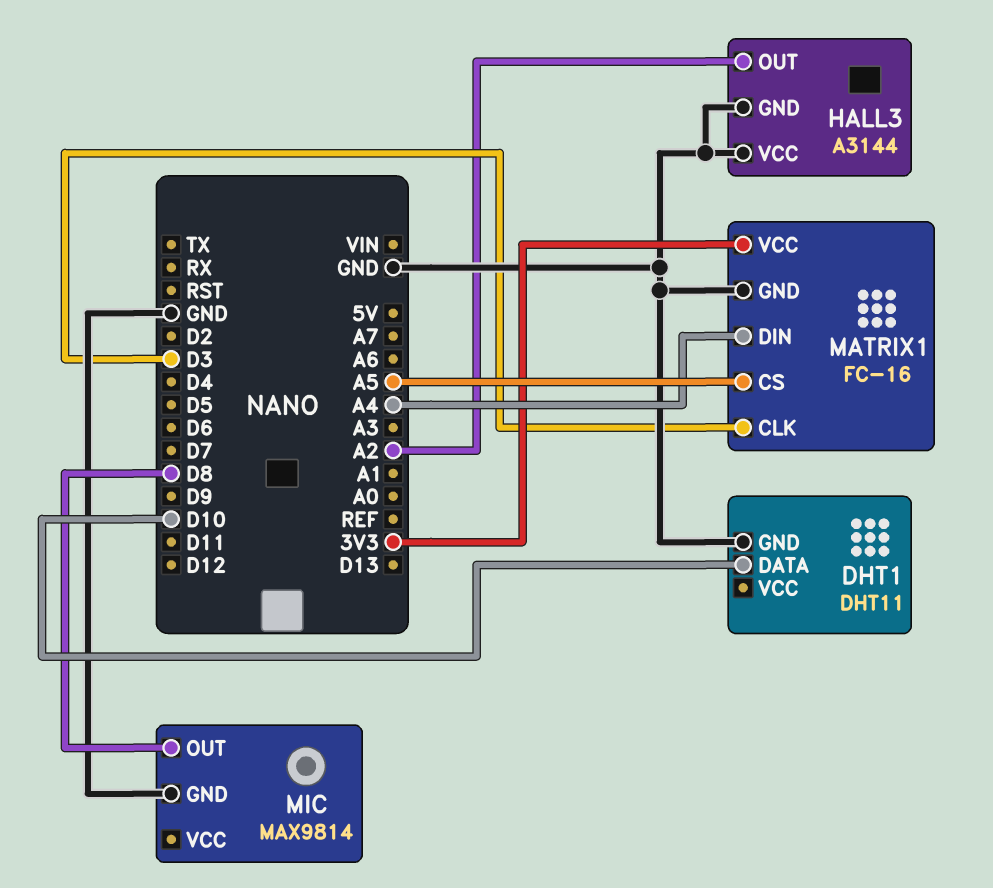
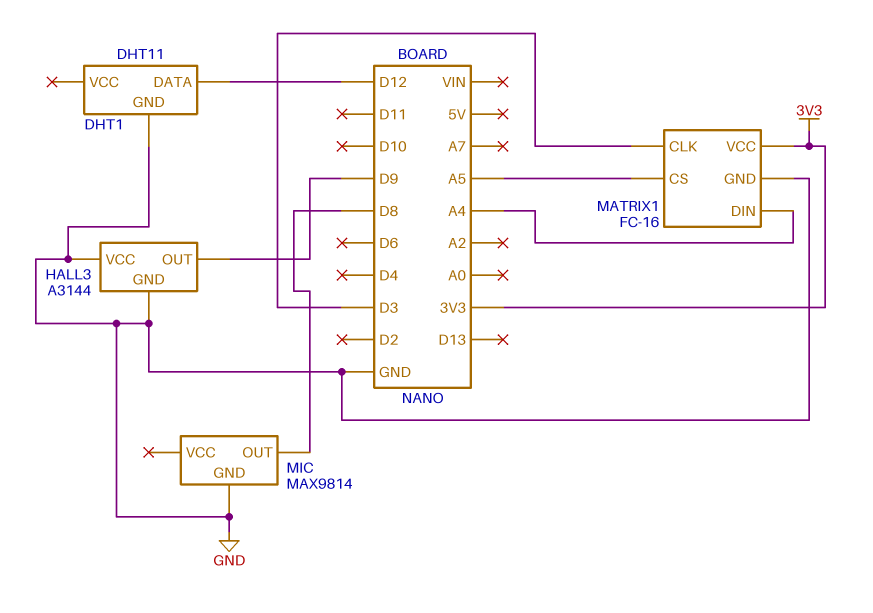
DHT1 pin DATA: D10 -> D12
HALL3 pin OUT: A2 -> D9

